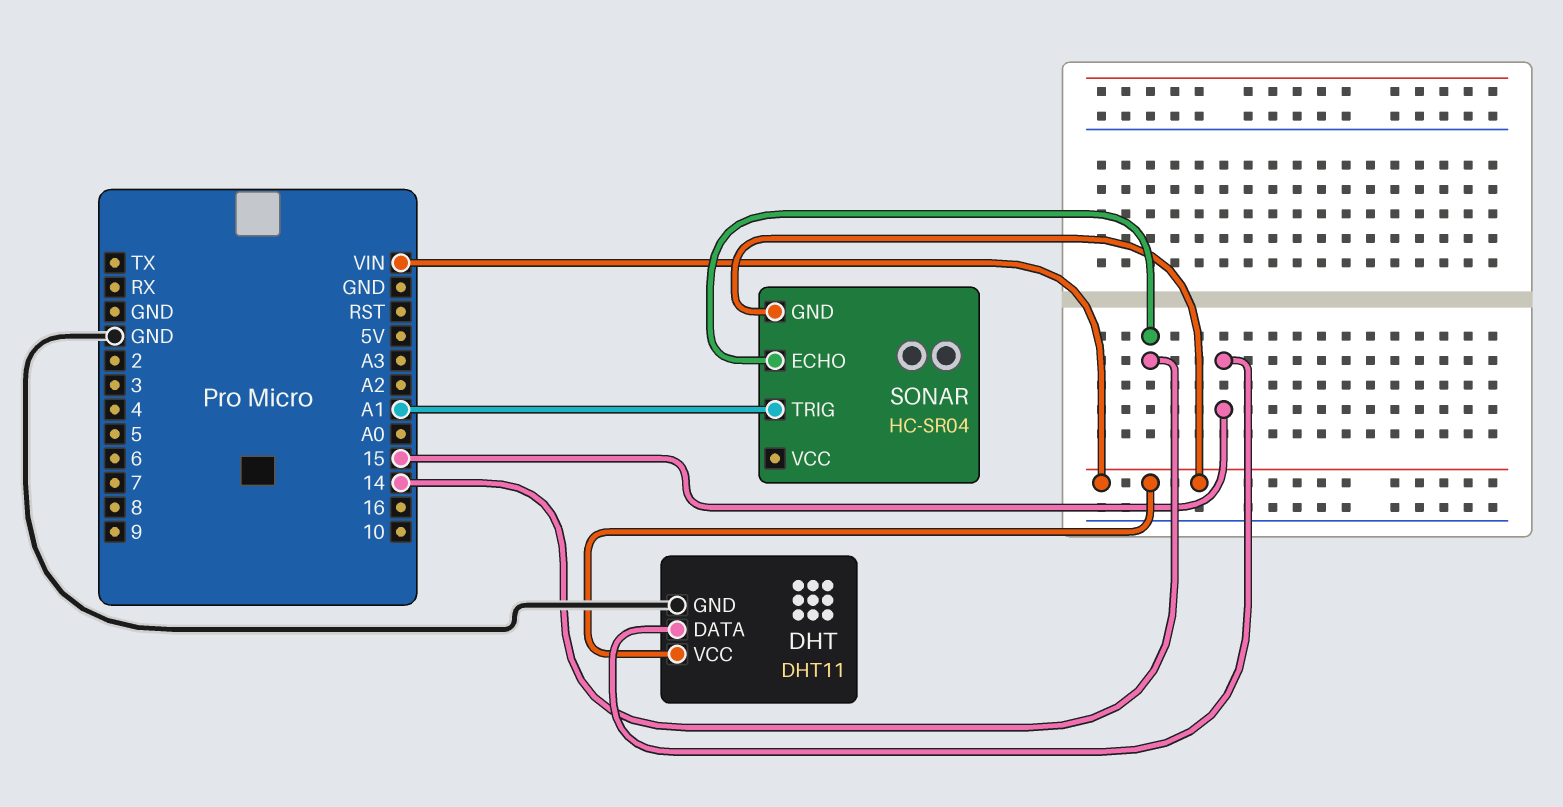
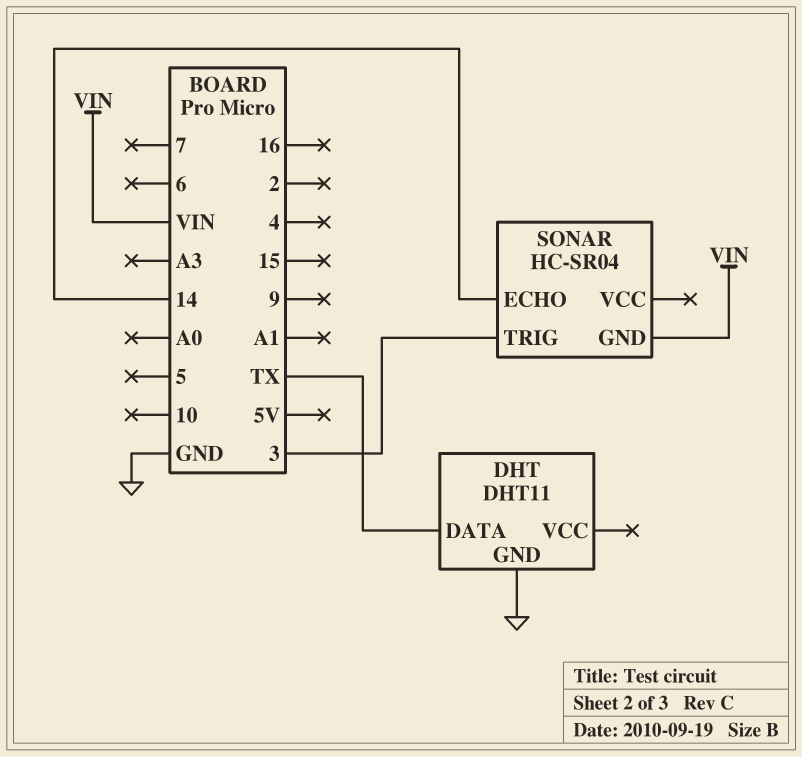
DHT pin DATA: 15 -> TX
DHT pin VCC: VIN -> none
SONAR pin TRIG: A1 -> 3

